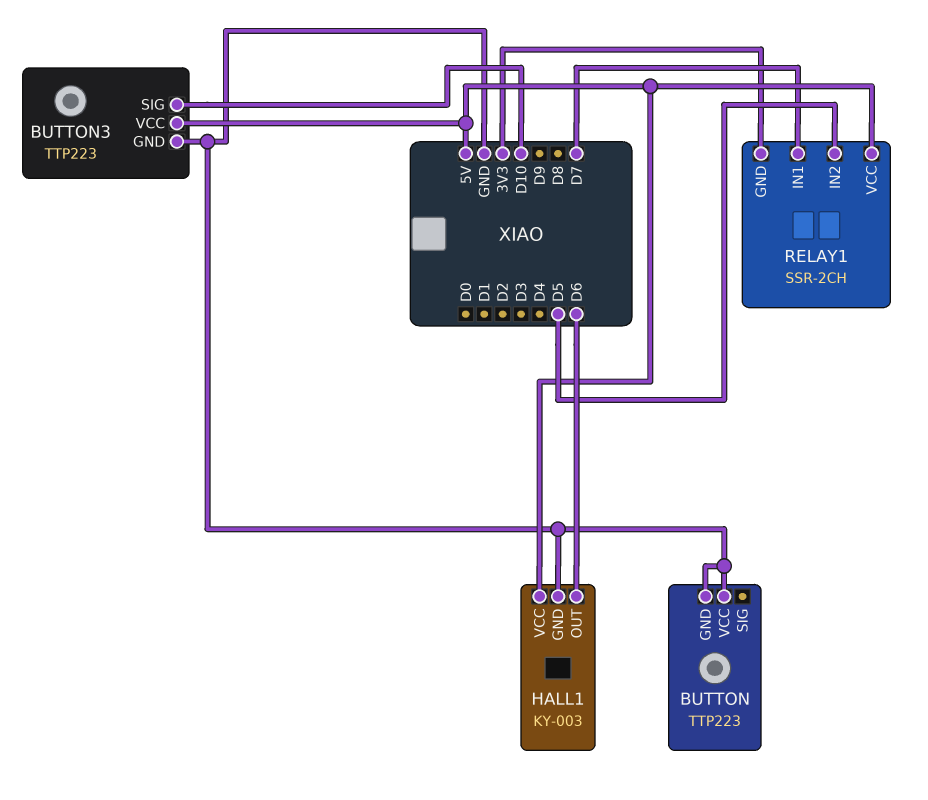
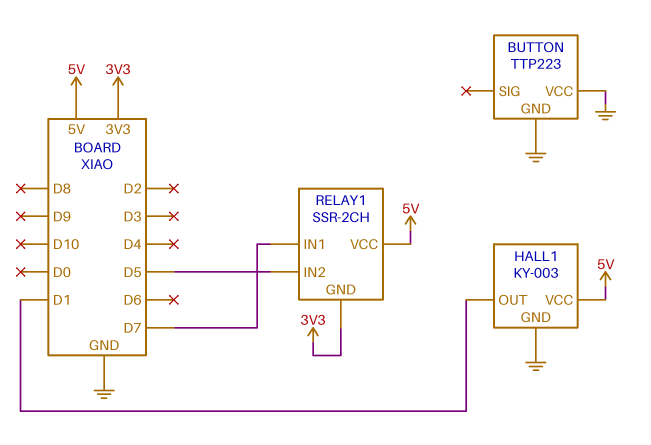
BUTTON3: TTP223 -> none
BUTTON3 pin GND: GND -> none
BUTTON3 pin SIG: D10 -> none
BUTTON3 pin VCC: 5V -> none
HALL1 pin OUT: D6 -> D1

